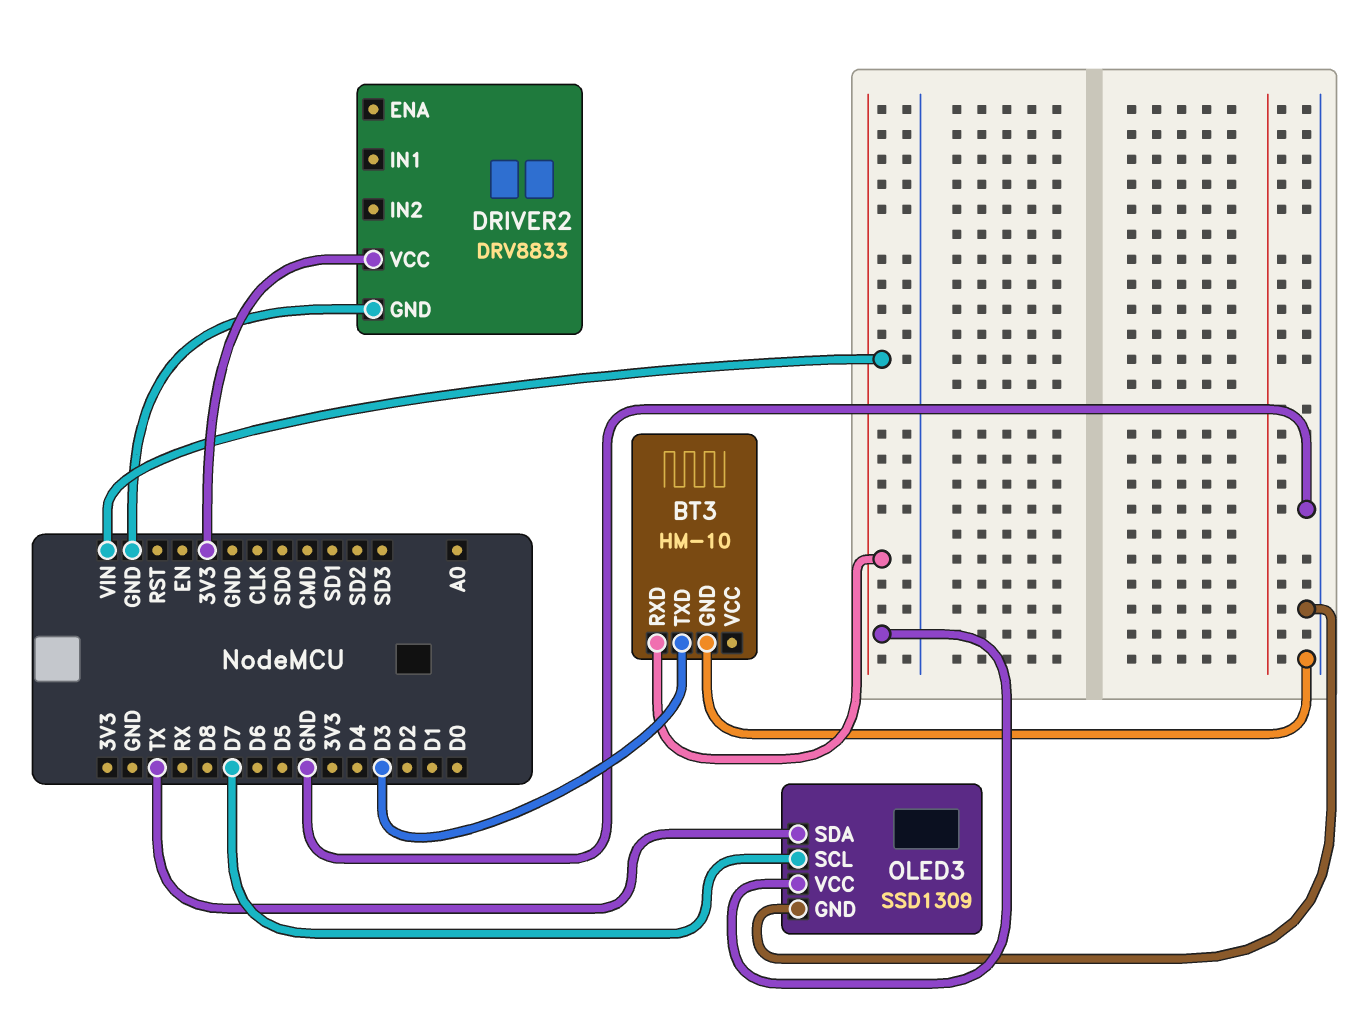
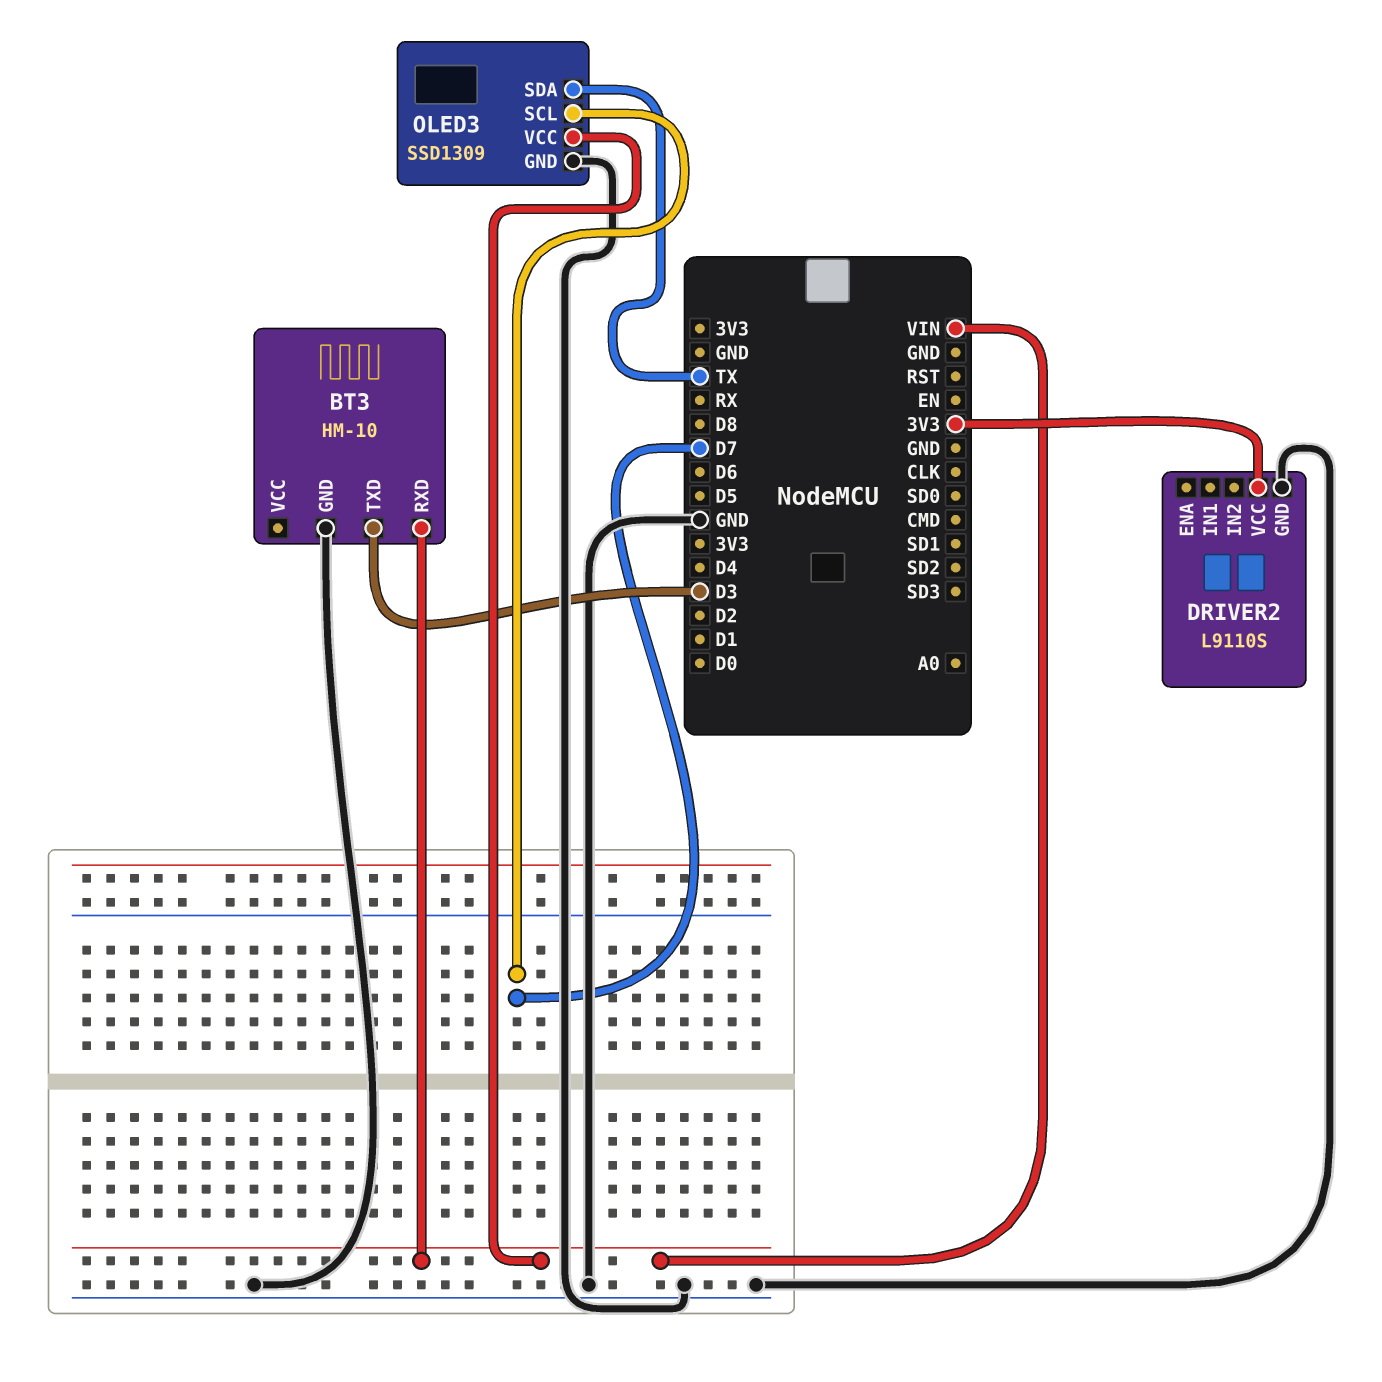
DRIVER2: DRV8833 -> L9110S

